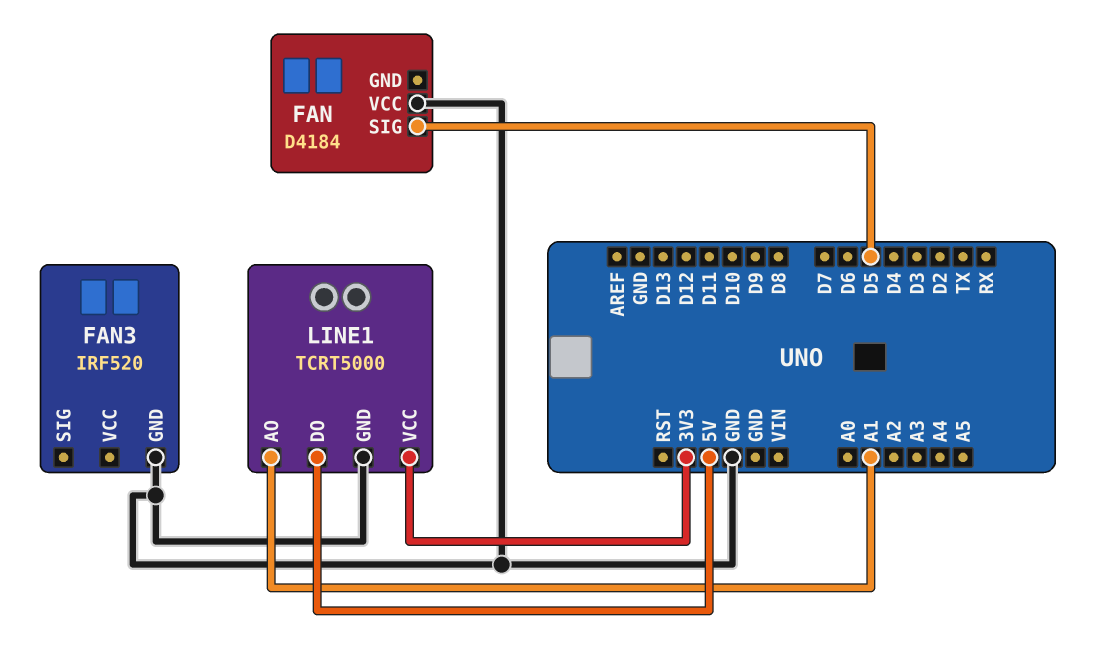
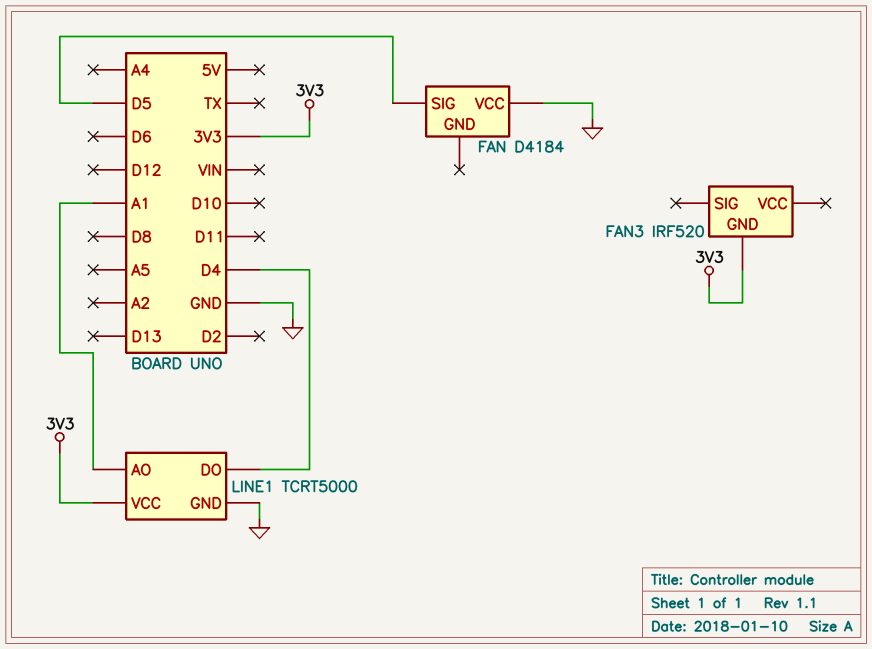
FAN3 pin GND: GND -> 3V3
LINE1 pin DO: 5V -> D4

